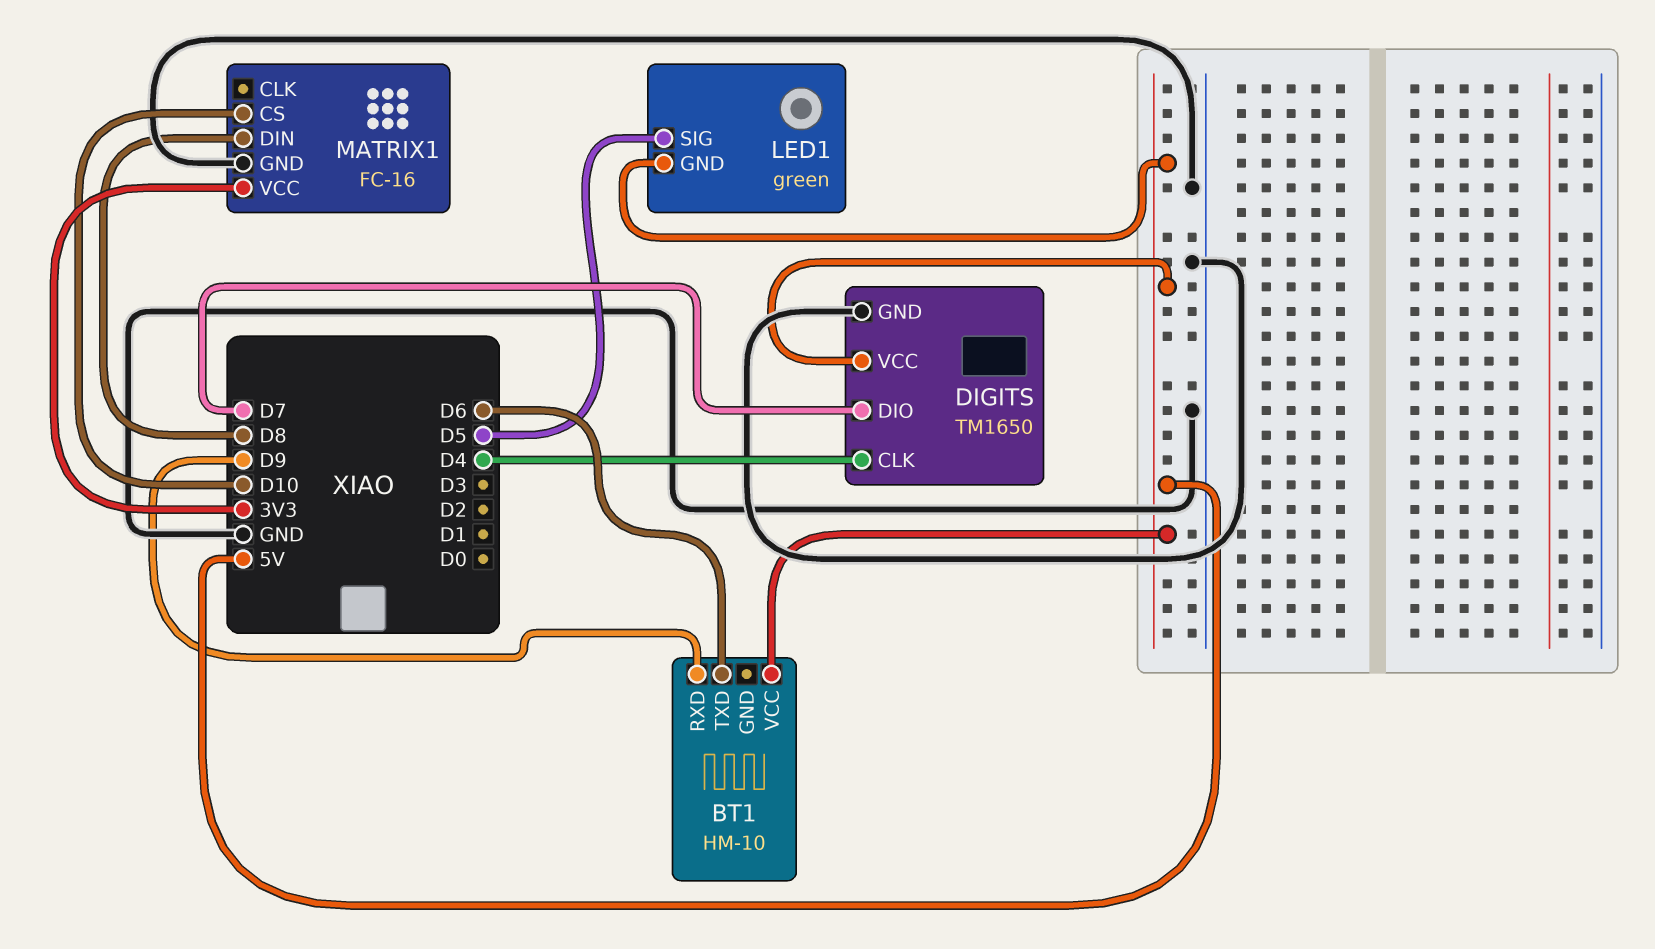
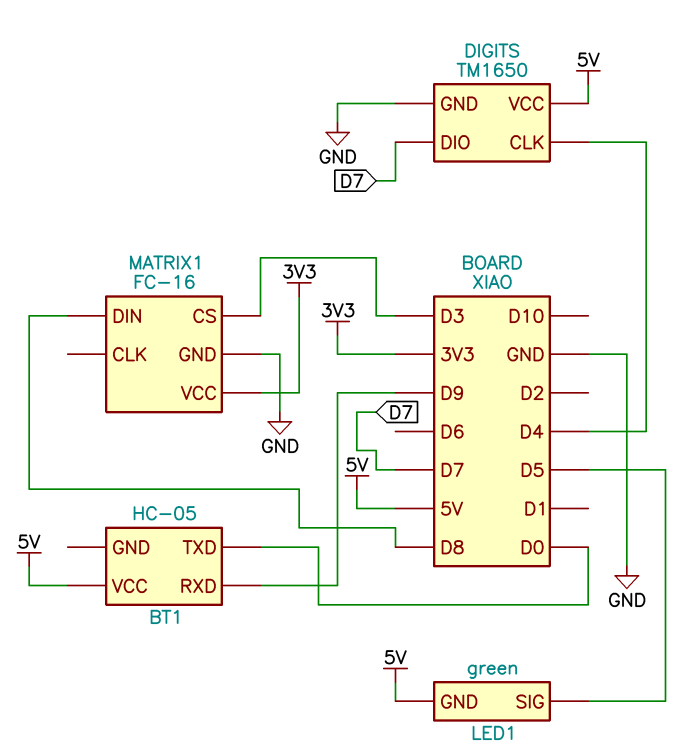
BT1: HM-10 -> HC-05
BT1 pin TXD: D6 -> D0
MATRIX1 pin CS: D10 -> D3

